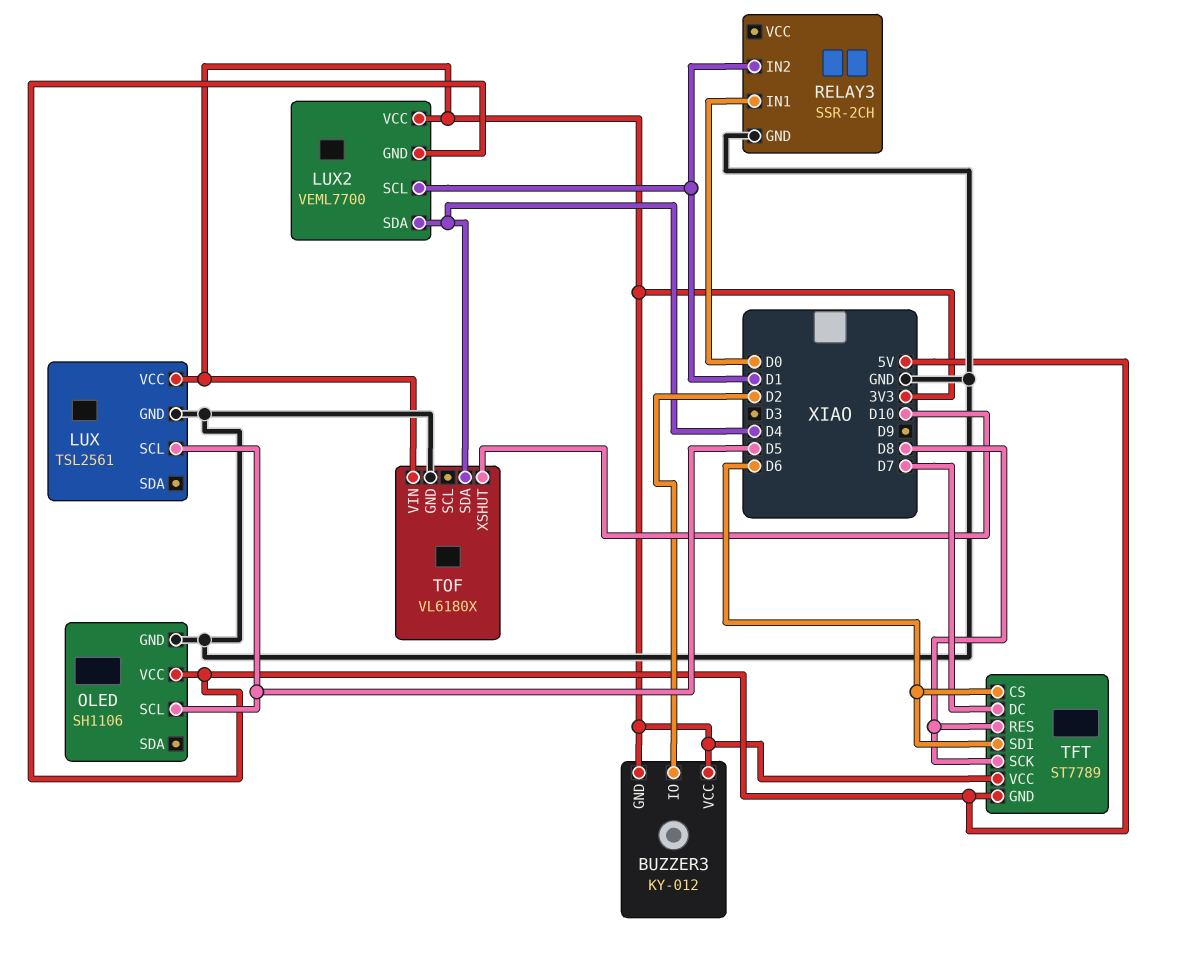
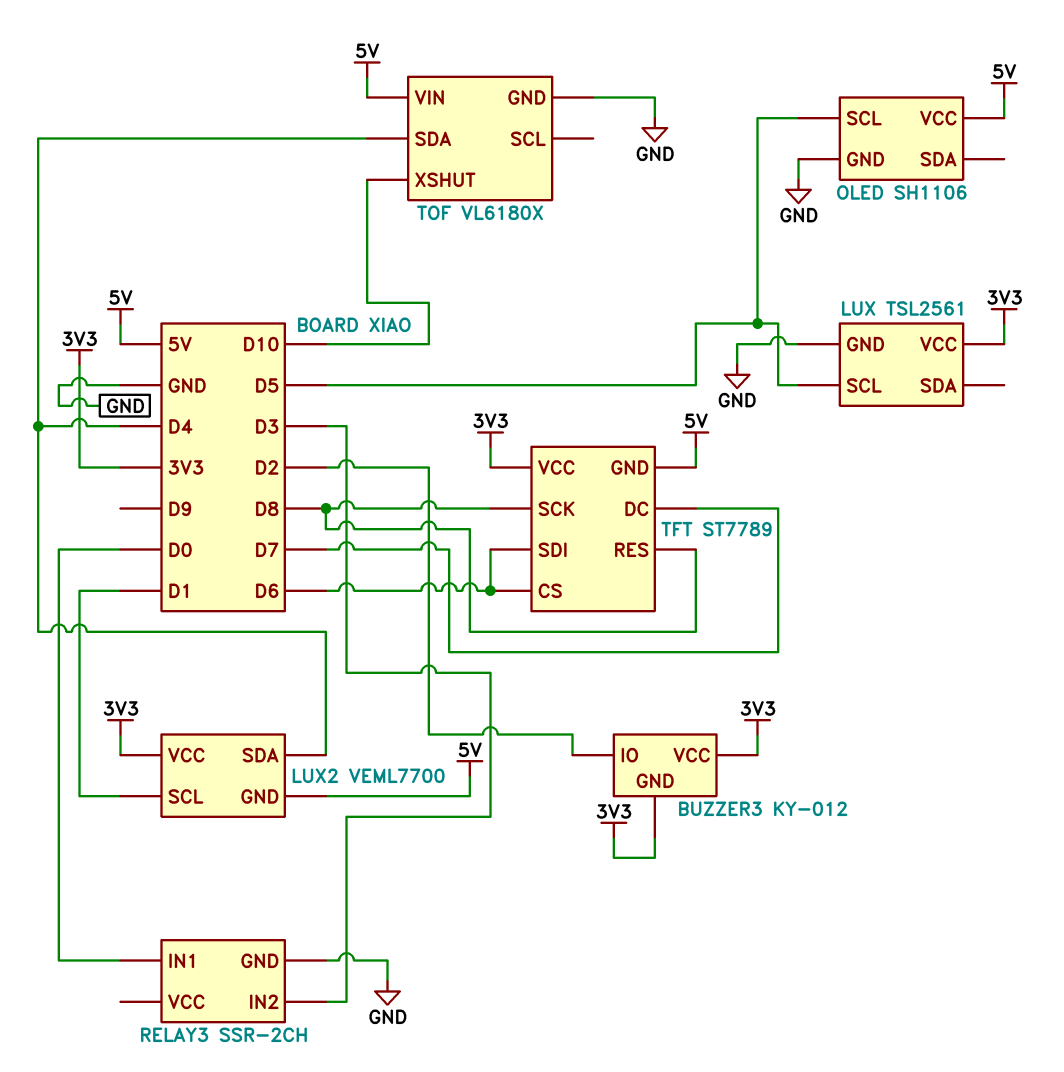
RELAY3 pin IN2: D1 -> D3
TOF pin VIN: 3V3 -> 5V

